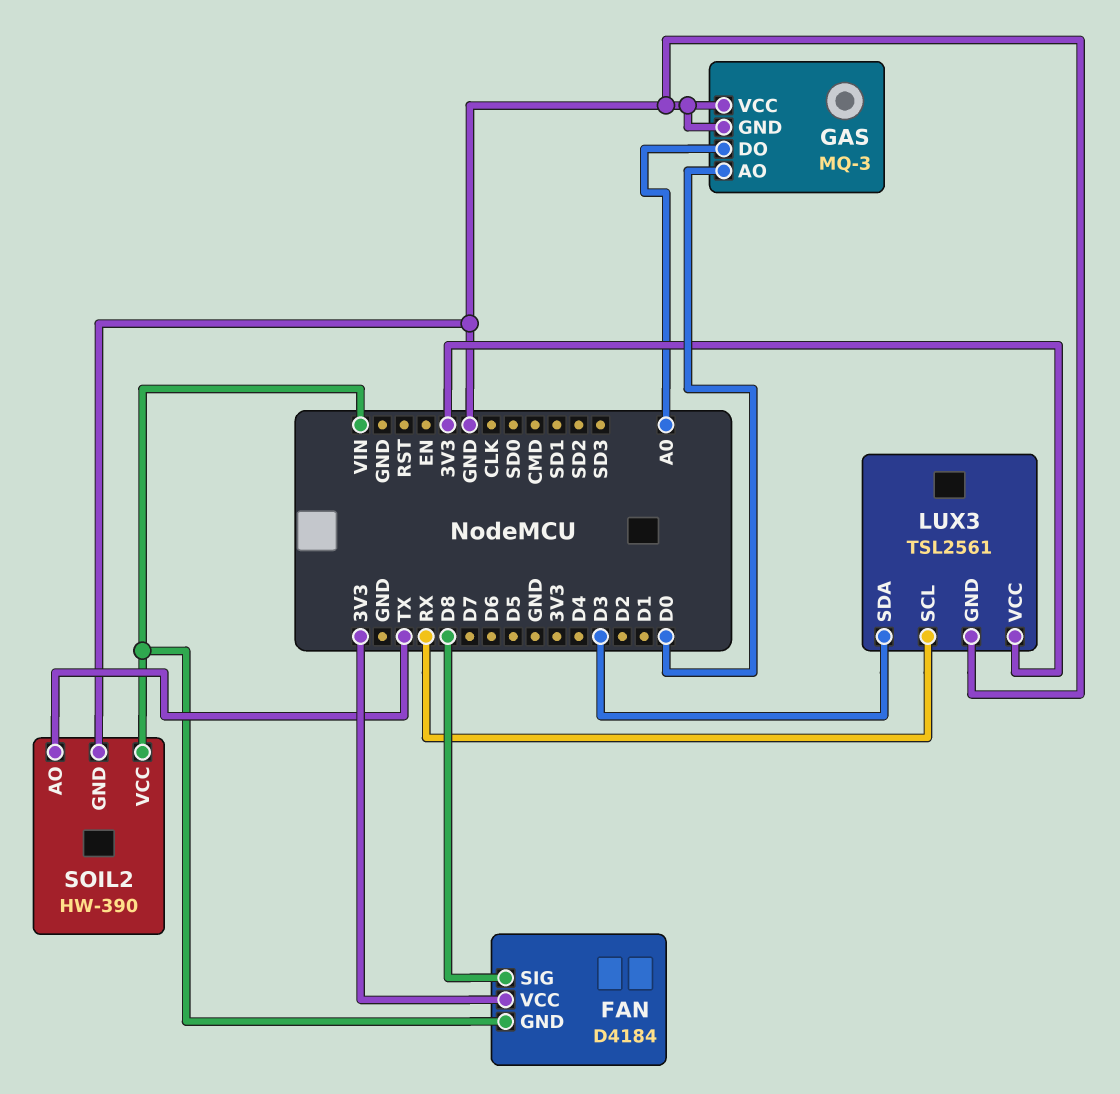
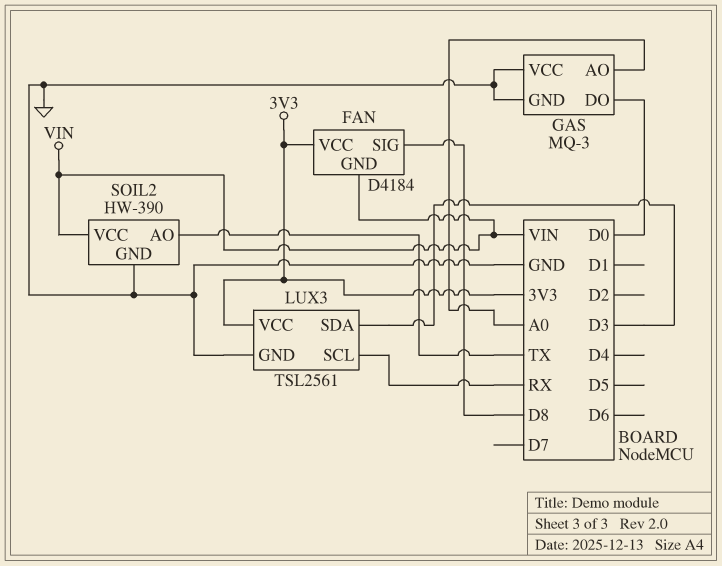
GAS pin AO: D0 -> A0
GAS pin DO: A0 -> D0

